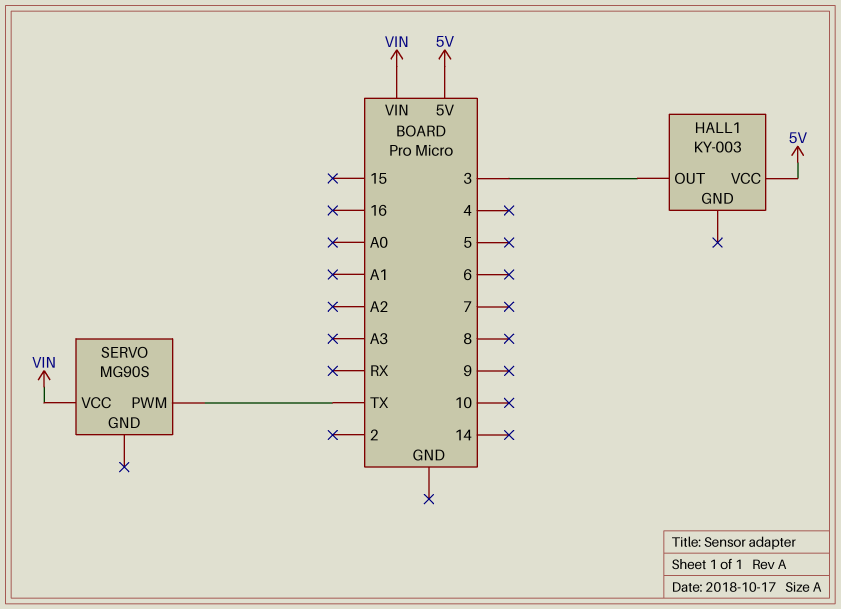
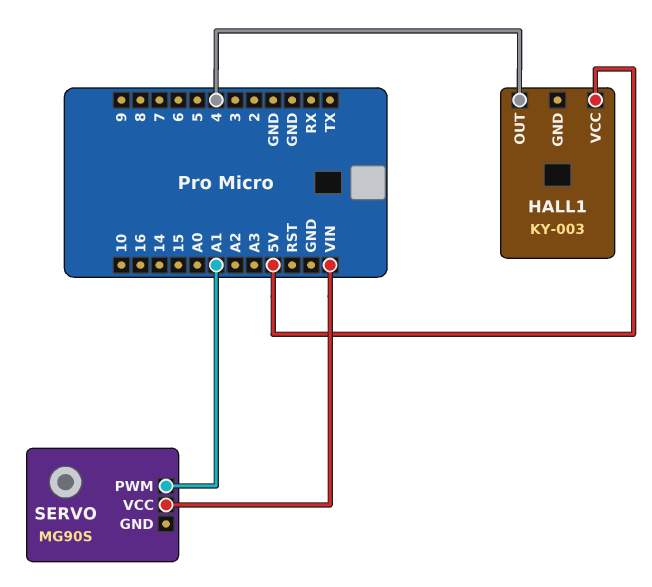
HALL1 pin OUT: 3 -> 4
SERVO pin PWM: TX -> A1

